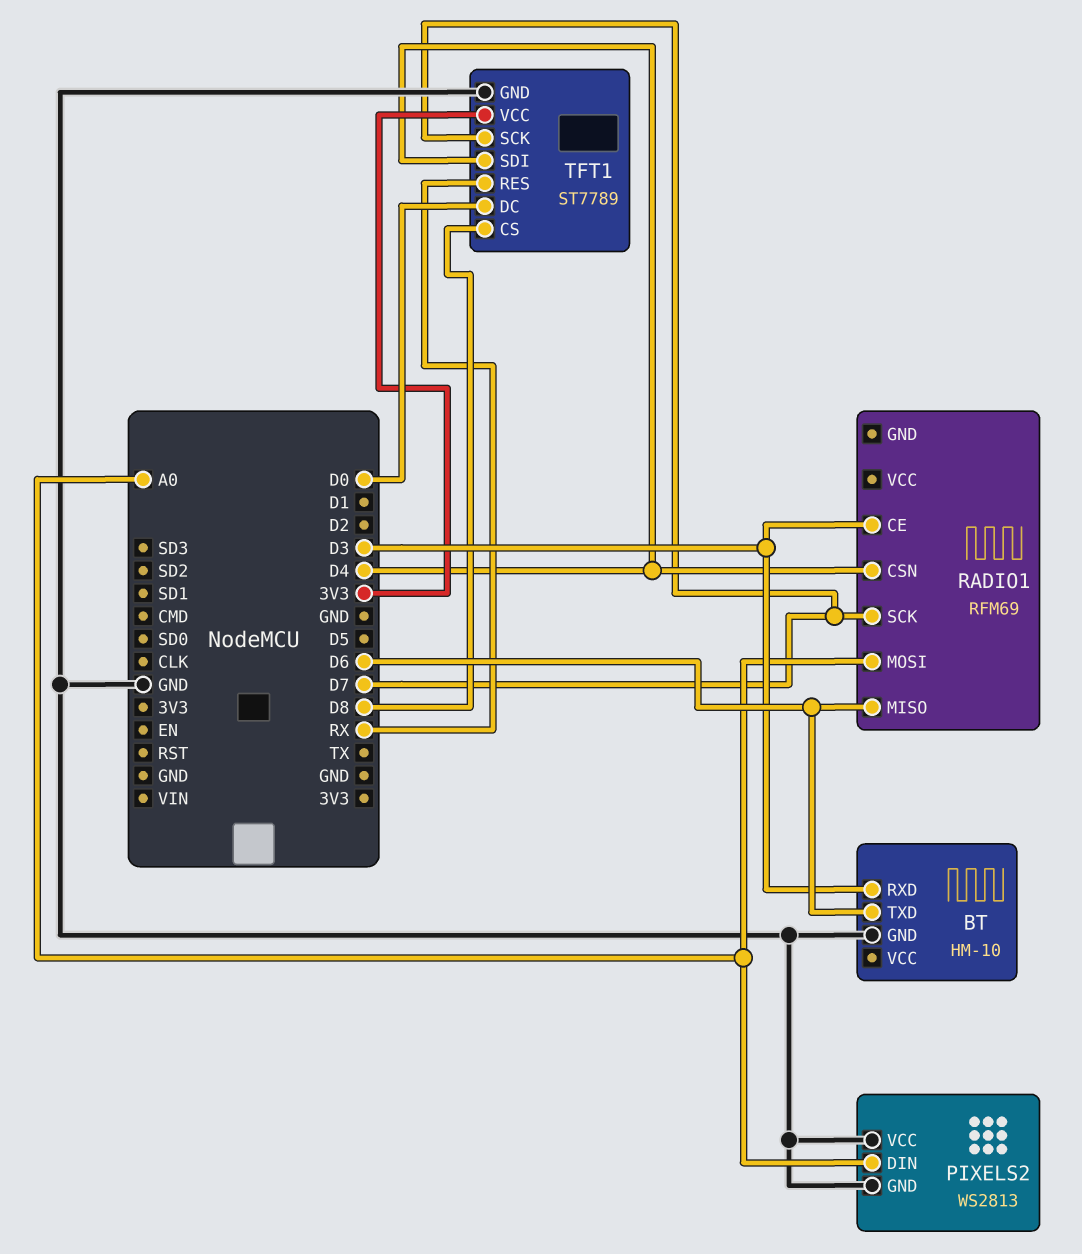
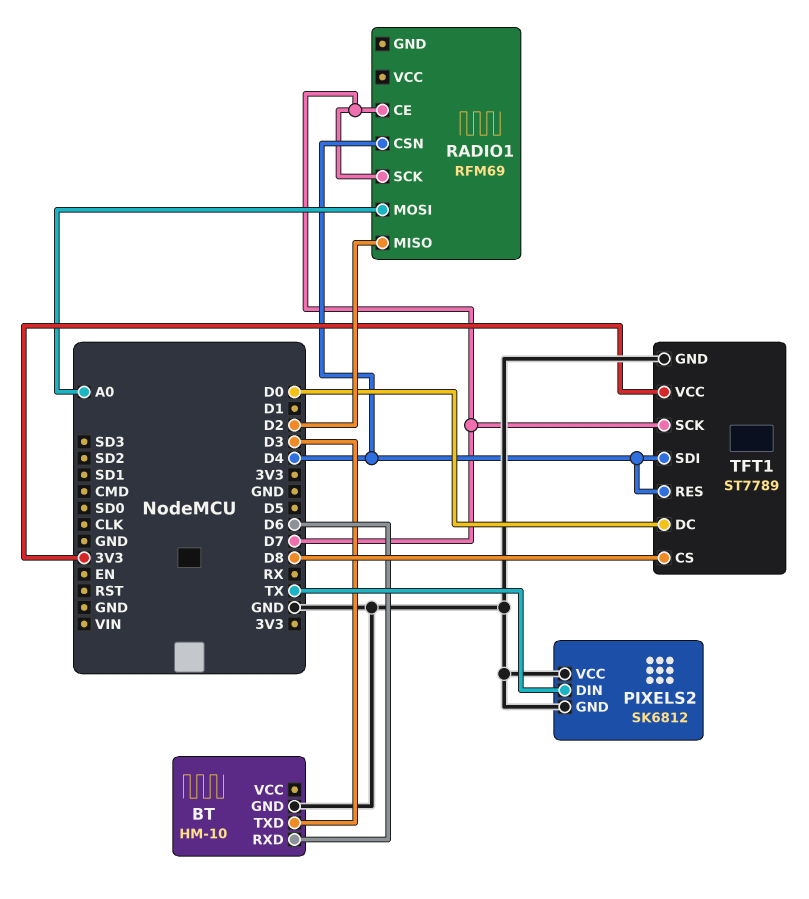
BT pin RXD: D3 -> D6
BT pin TXD: D6 -> D3
PIXELS2: WS2813 -> SK6812
PIXELS2 pin DIN: A0 -> TX
RADIO1 pin CE: D3 -> D7
RADIO1 pin MISO: D6 -> D2
TFT1 pin RES: RX -> D4

